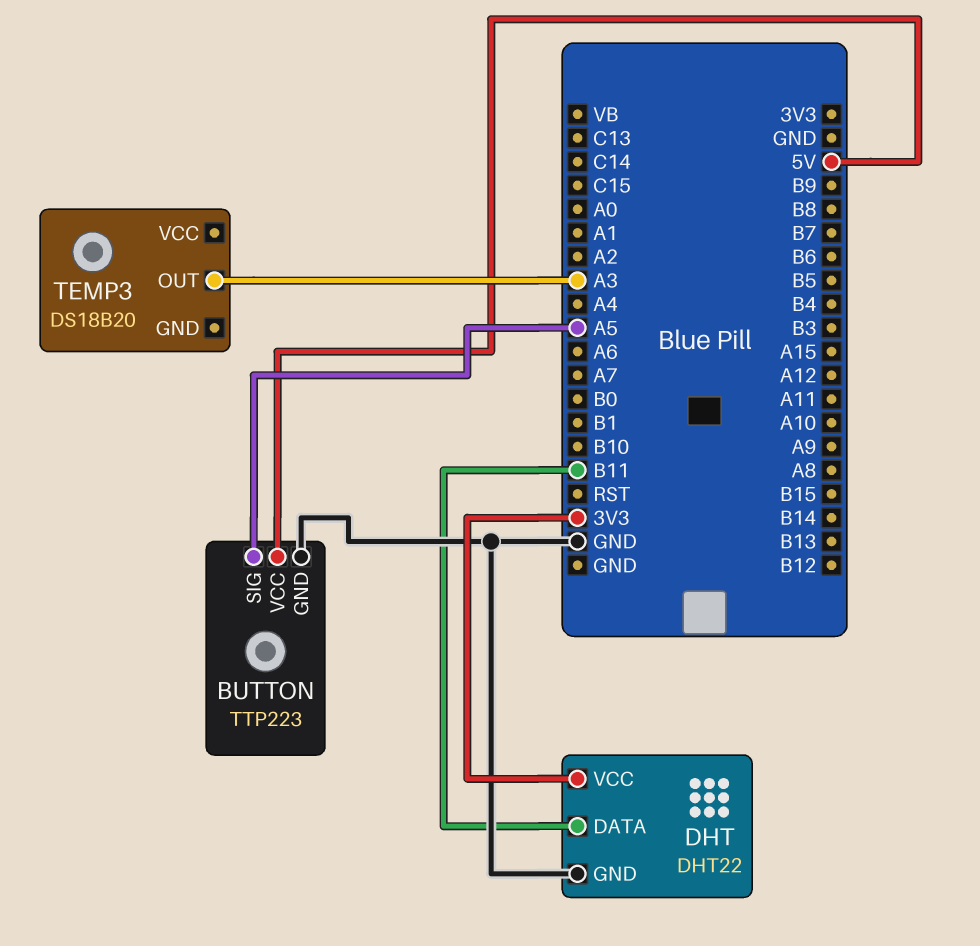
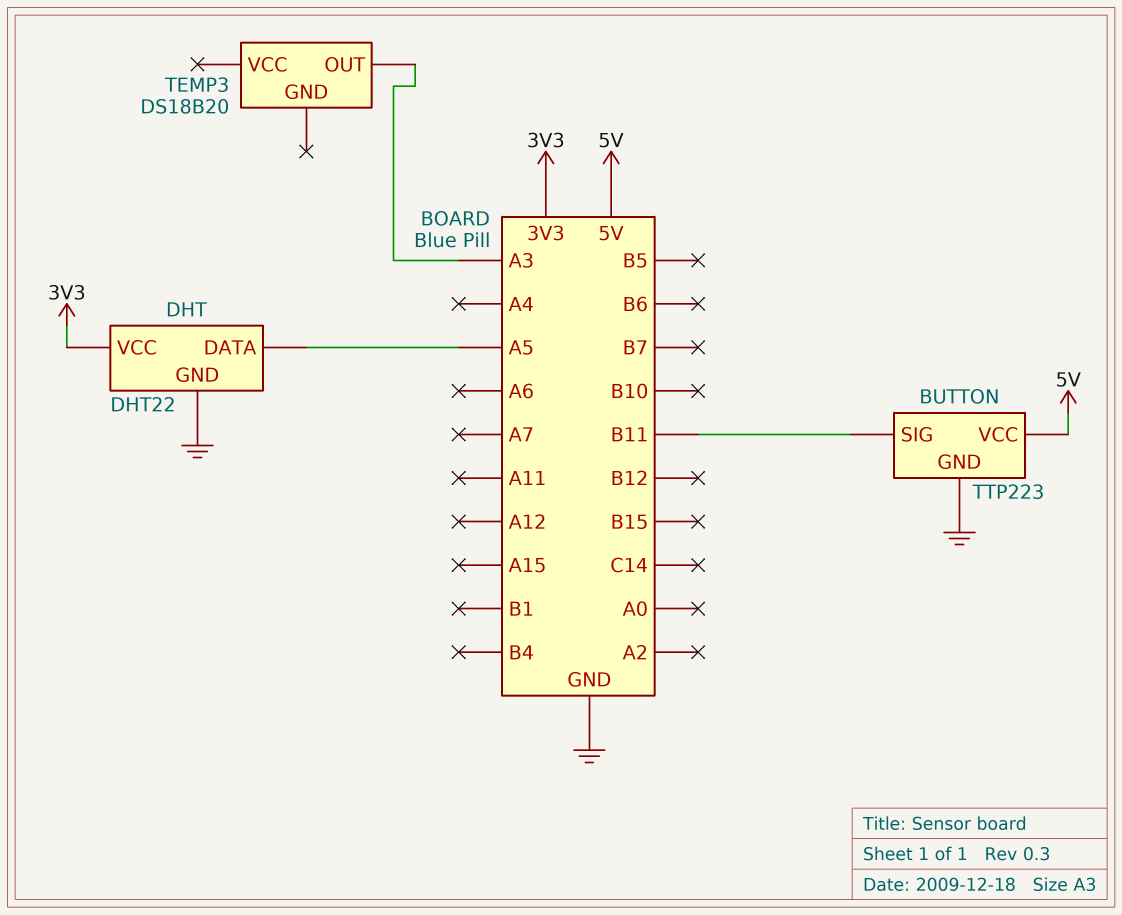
BUTTON pin SIG: A5 -> B11
DHT pin DATA: B11 -> A5

